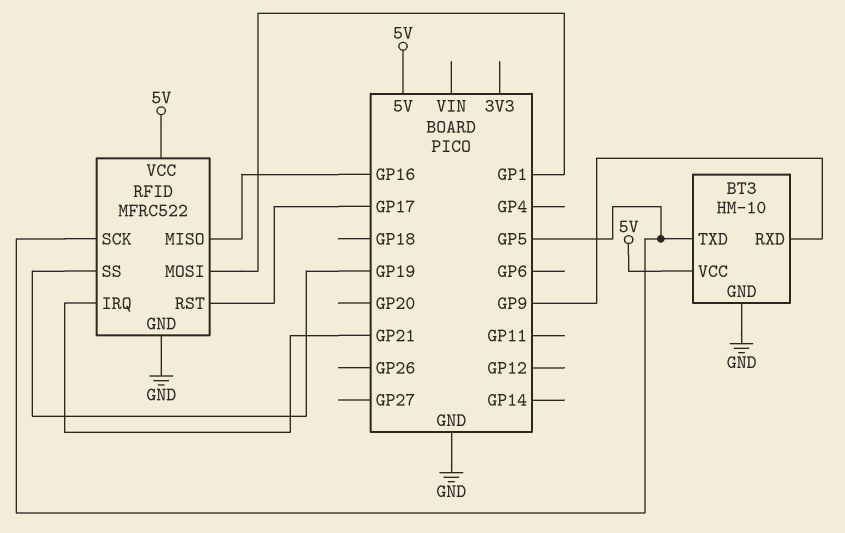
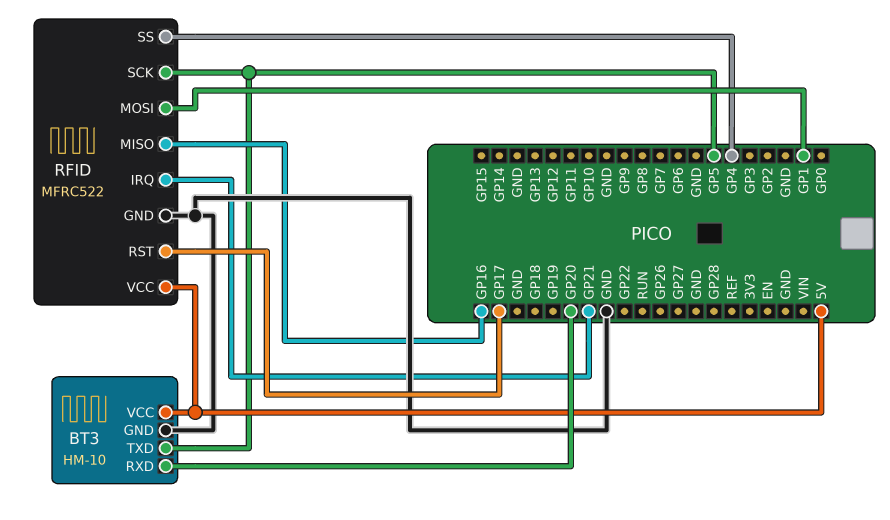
BT3 pin RXD: GP9 -> GP20
RFID pin SS: GP19 -> GP4

